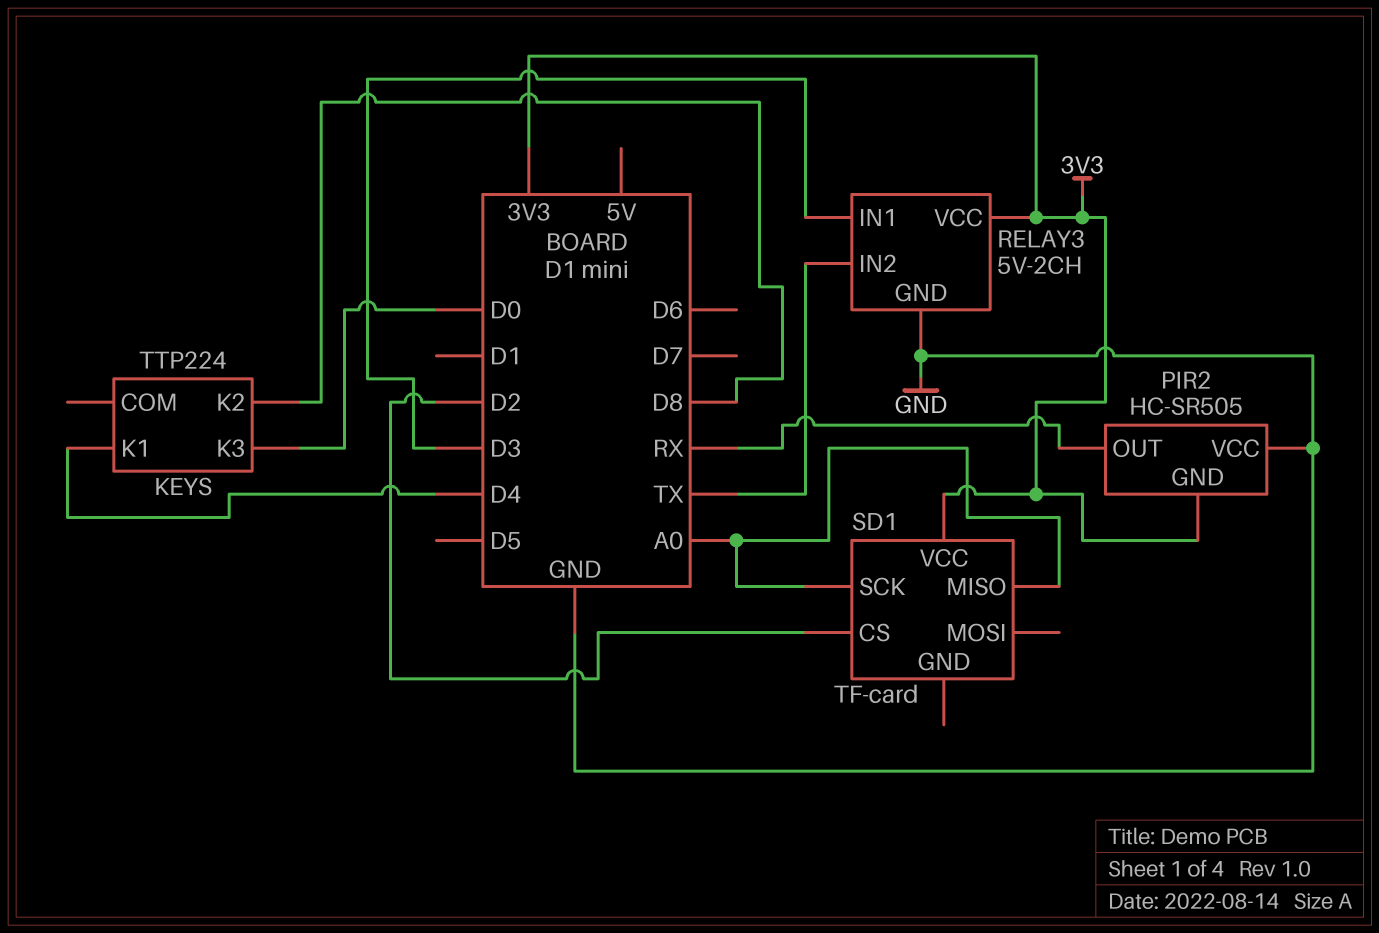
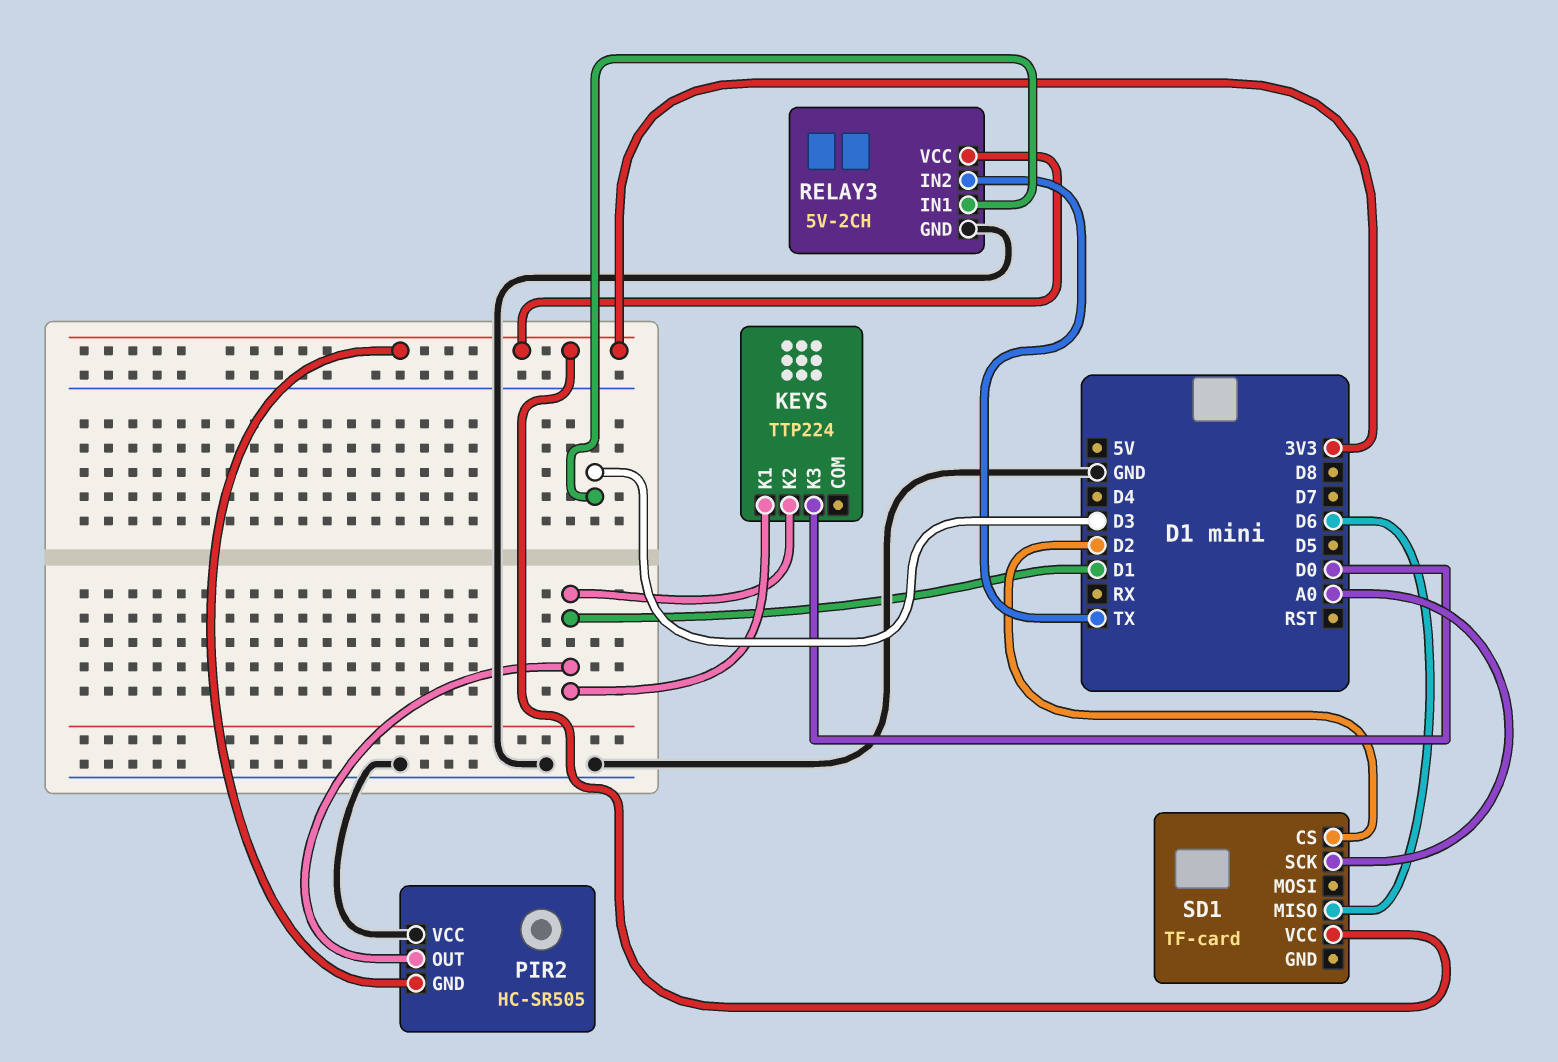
KEYS pin K1: D4 -> D1
KEYS pin K2: D8 -> D1
PIR2 pin OUT: RX -> D1
SD1 pin MISO: A0 -> D6

